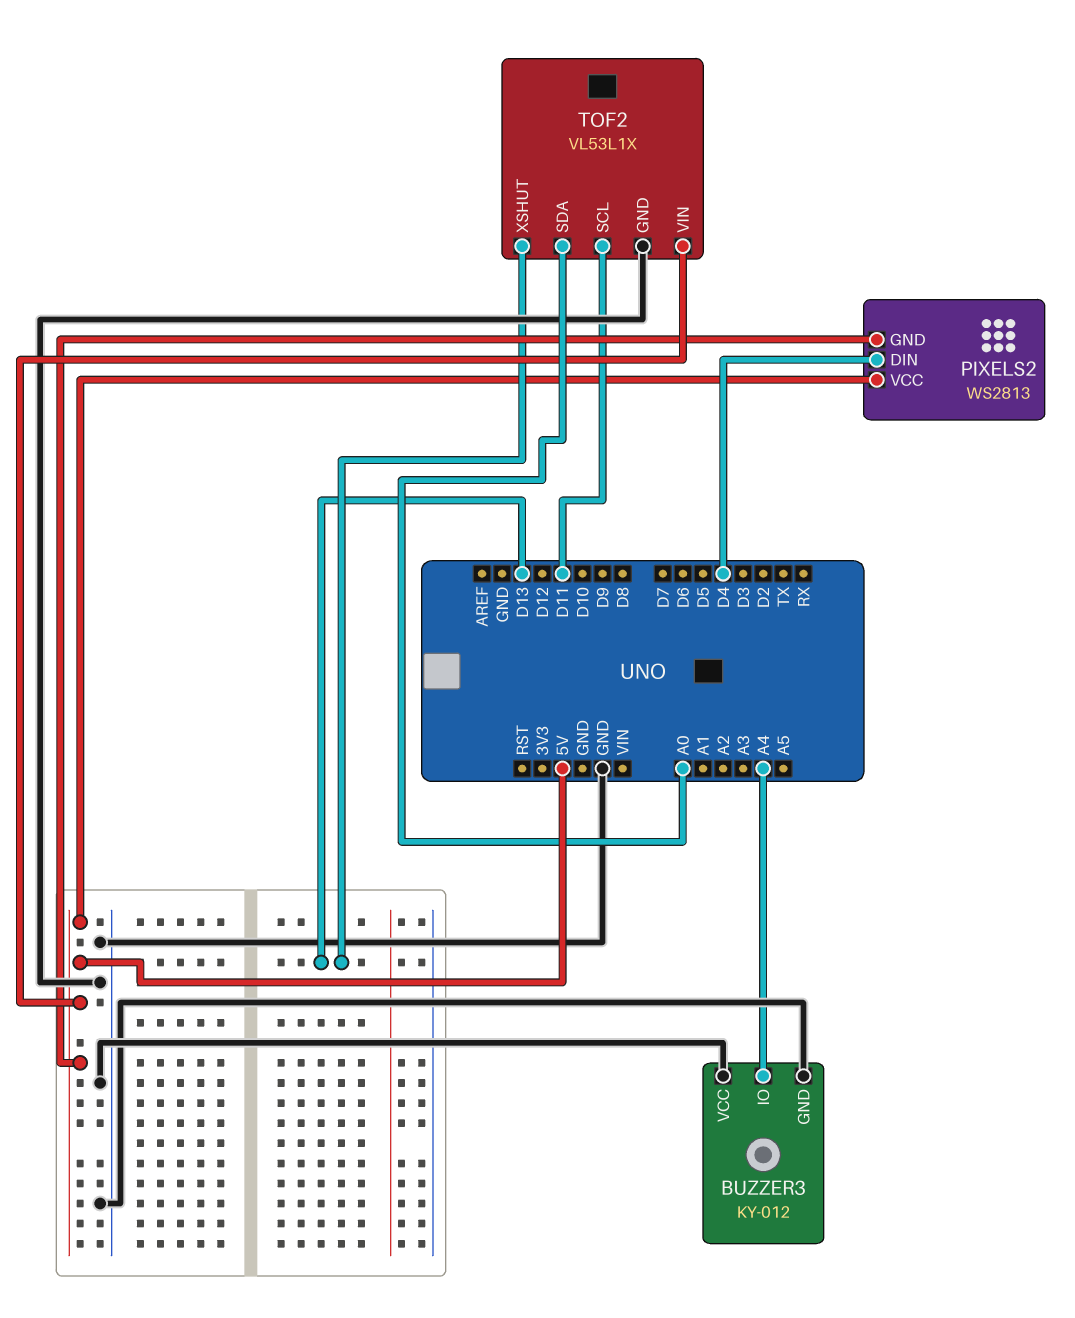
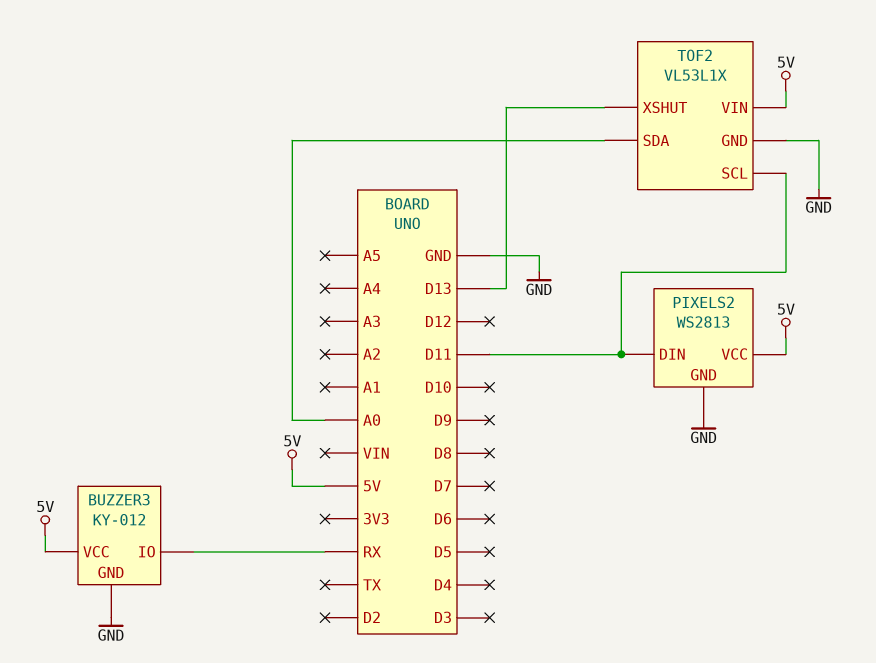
BUZZER3 pin IO: A4 -> RX
BUZZER3 pin VCC: GND -> 5V
PIXELS2 pin DIN: D4 -> D11
PIXELS2 pin GND: 5V -> GND

